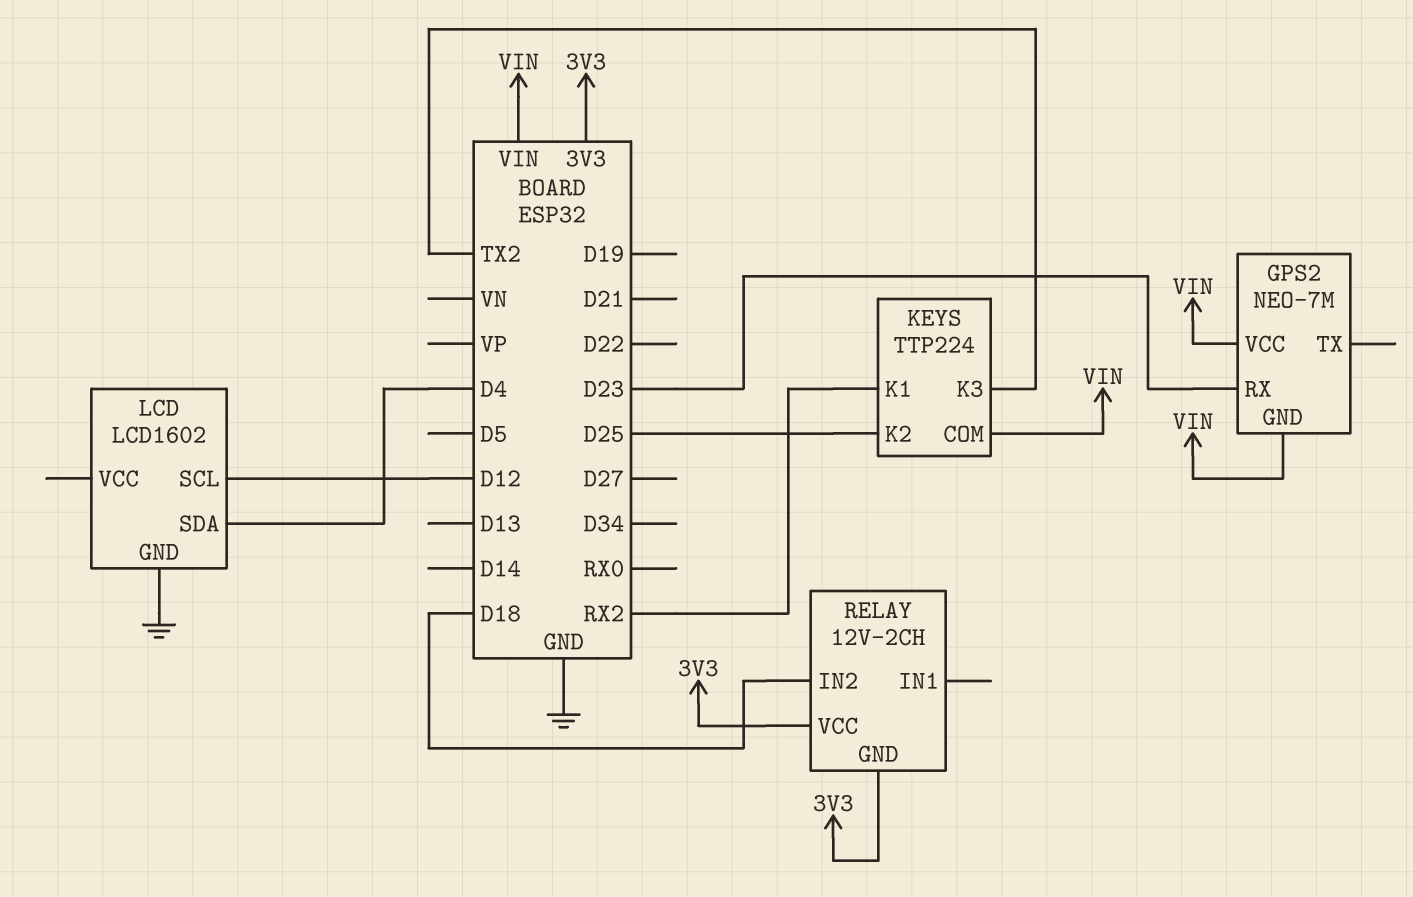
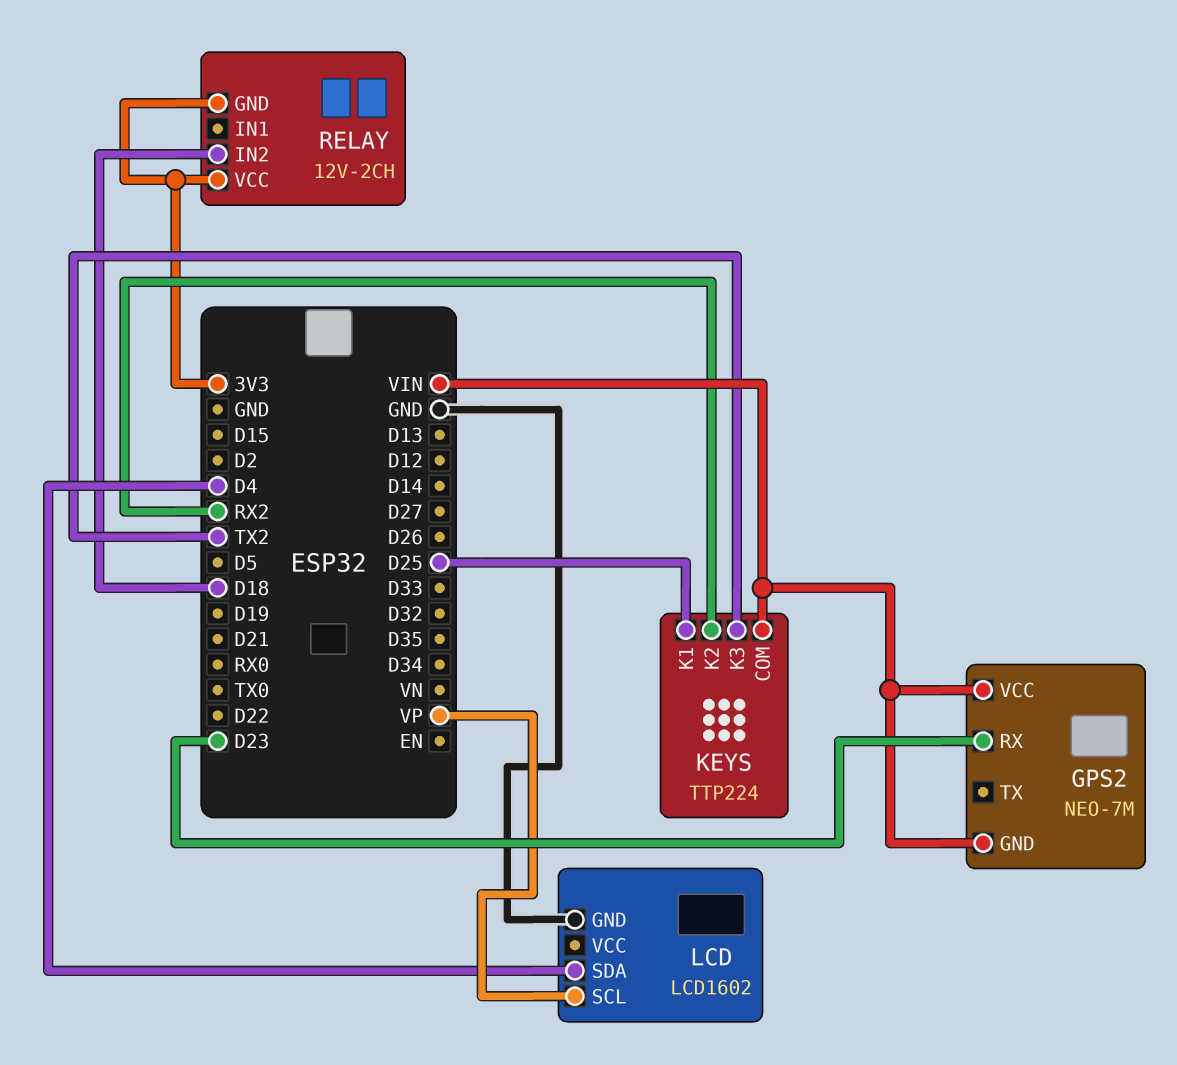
KEYS pin K1: RX2 -> D25
KEYS pin K2: D25 -> RX2
LCD pin SCL: D12 -> VP

